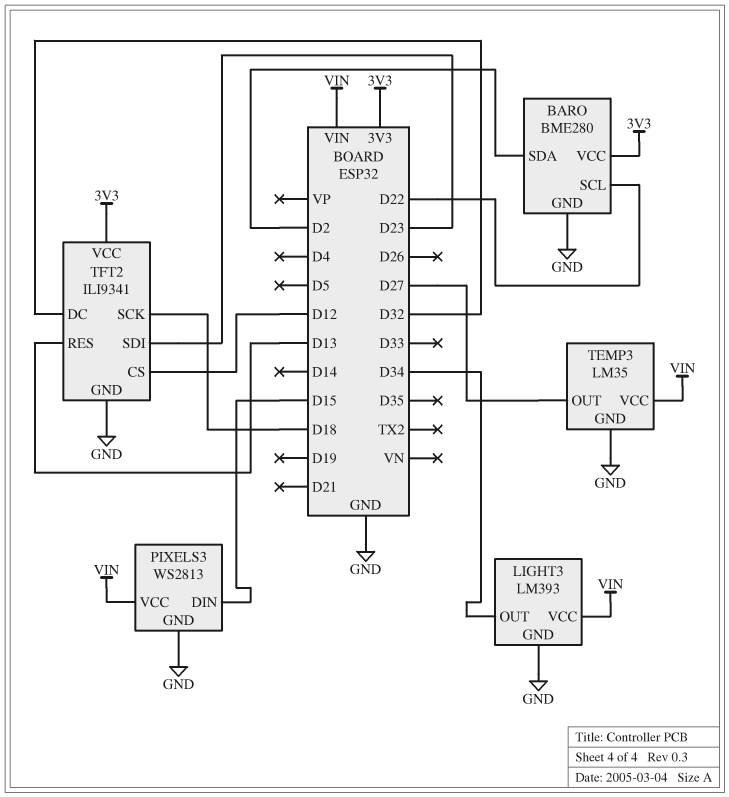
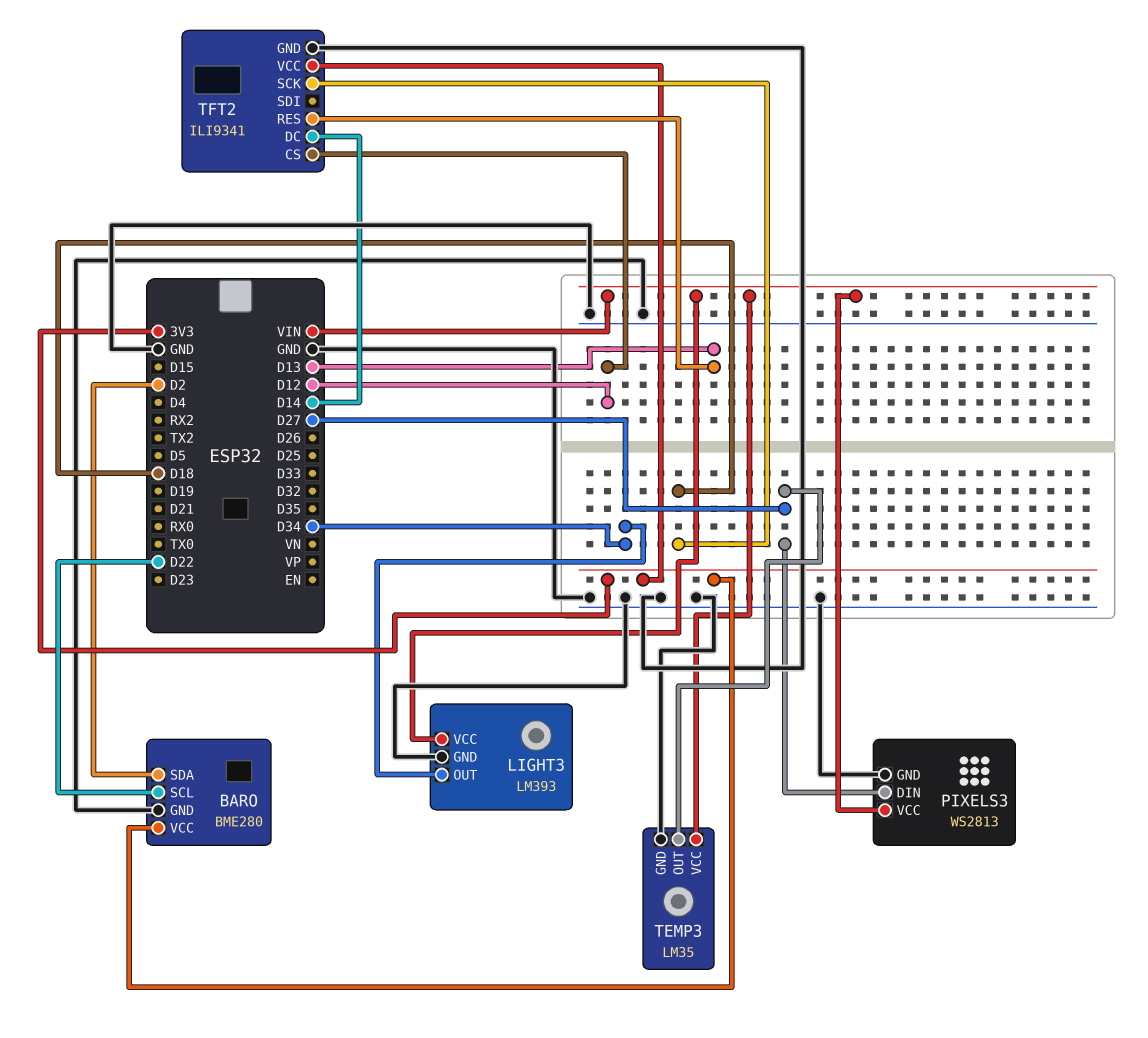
PIXELS3 pin DIN: D15 -> D27
TFT2 pin DC: D32 -> D14
TFT2 pin SDI: D23 -> none

